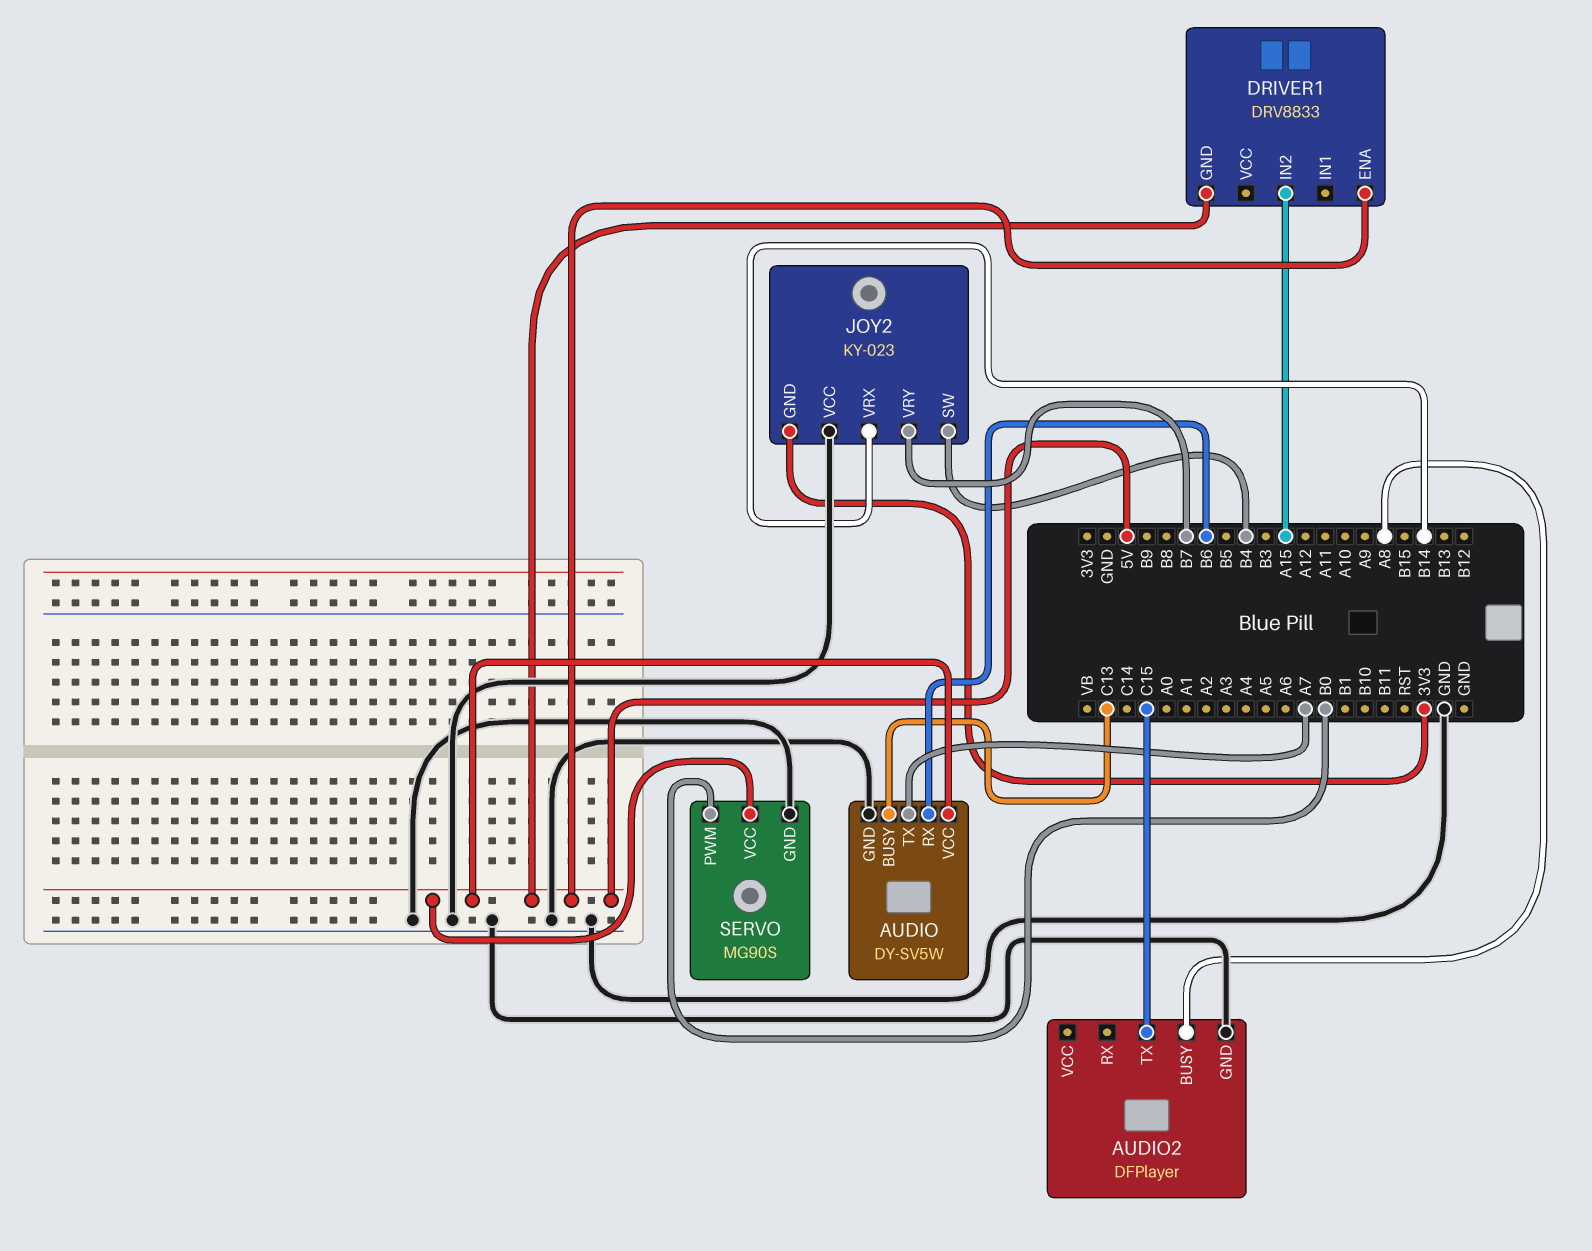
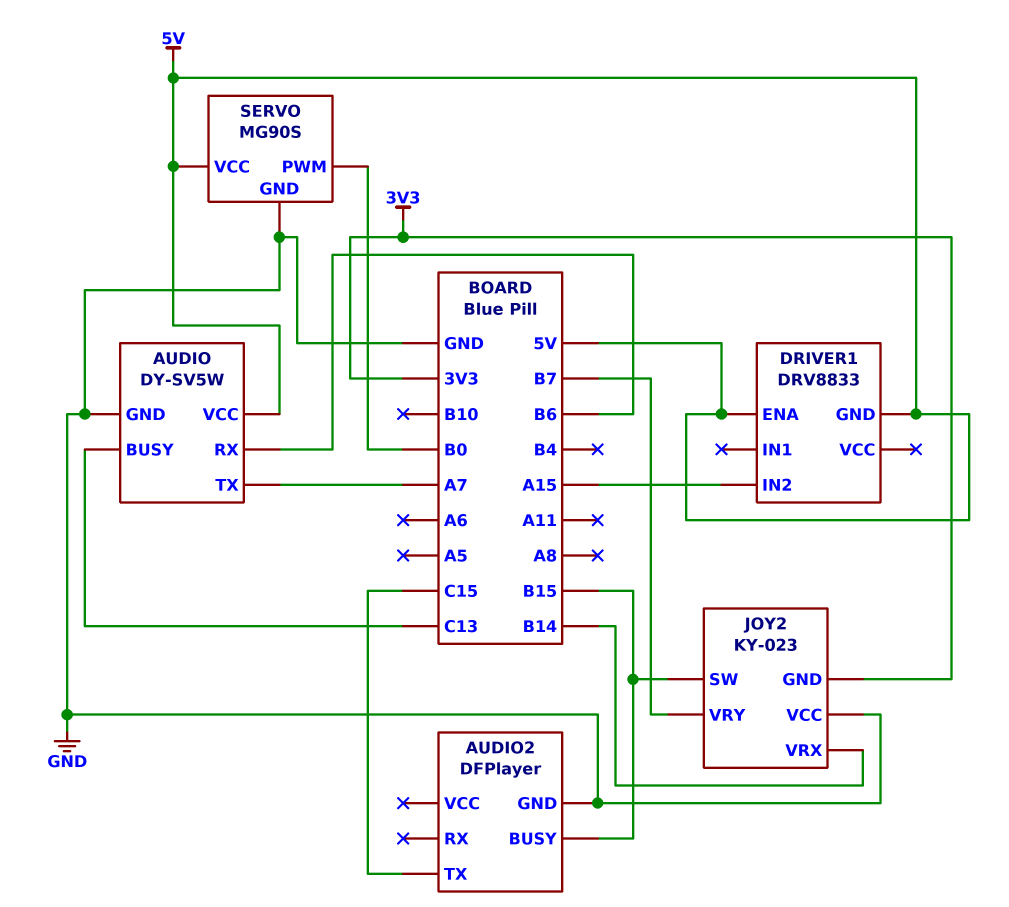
AUDIO2 pin BUSY: A8 -> B15
JOY2 pin SW: B4 -> B15

